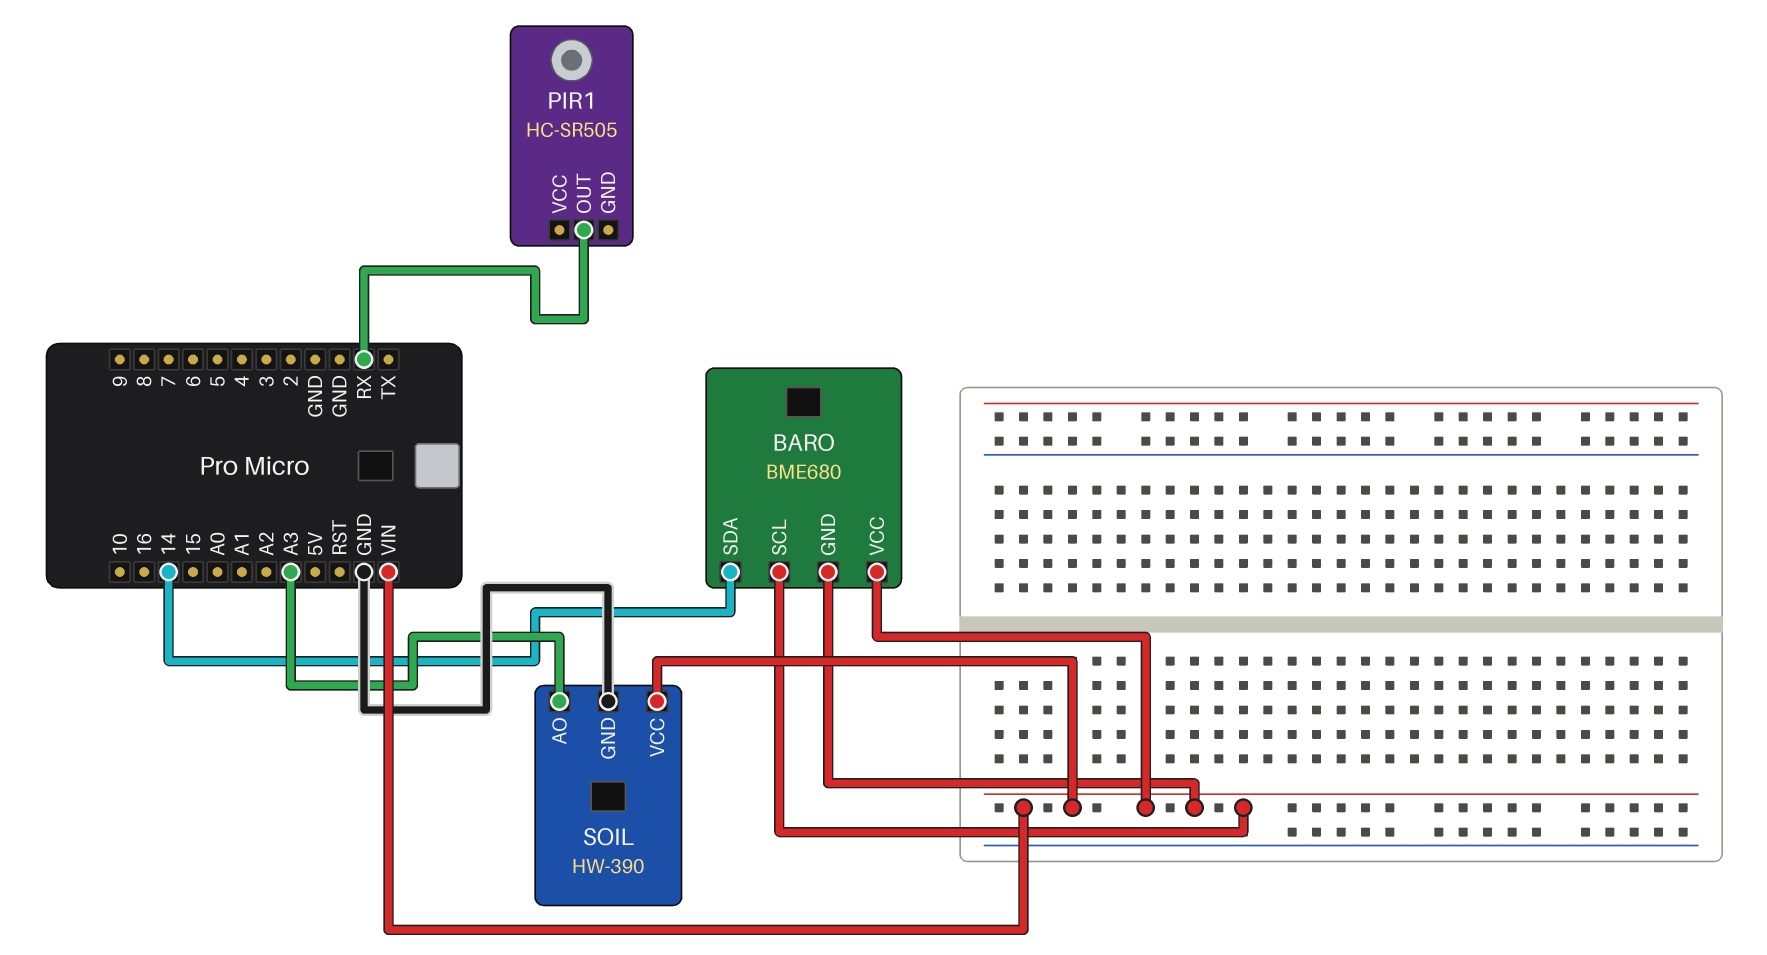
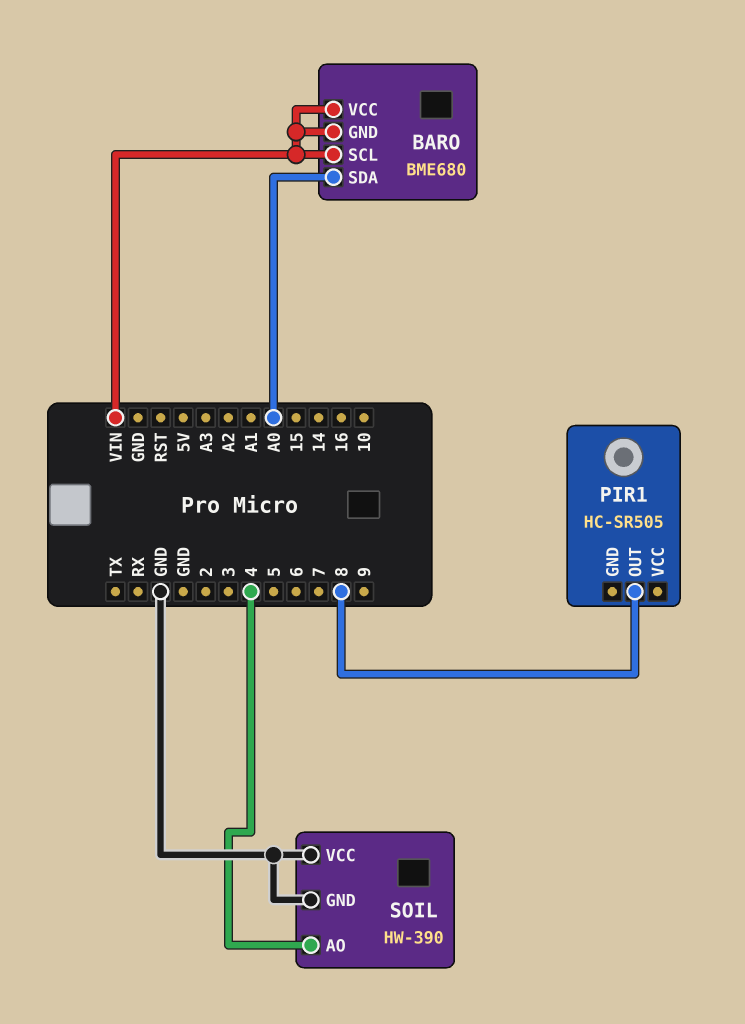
BARO pin SDA: 14 -> A0
PIR1 pin OUT: RX -> 8
SOIL pin AO: A3 -> 4
SOIL pin VCC: VIN -> GND

